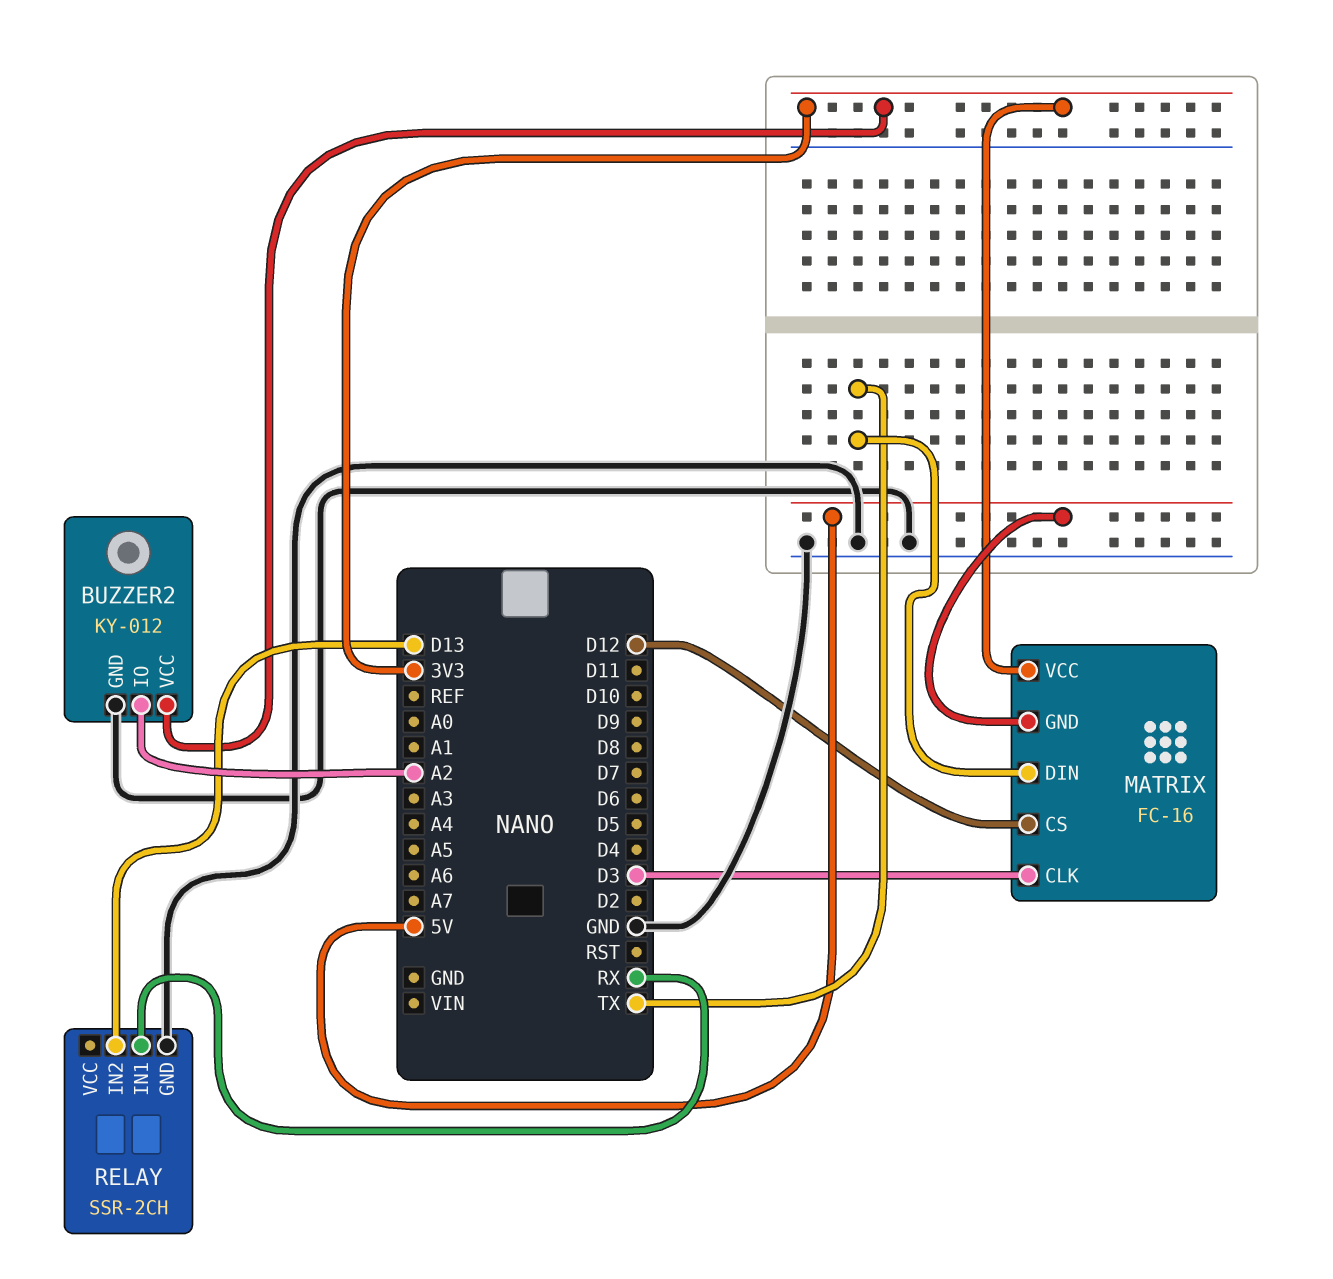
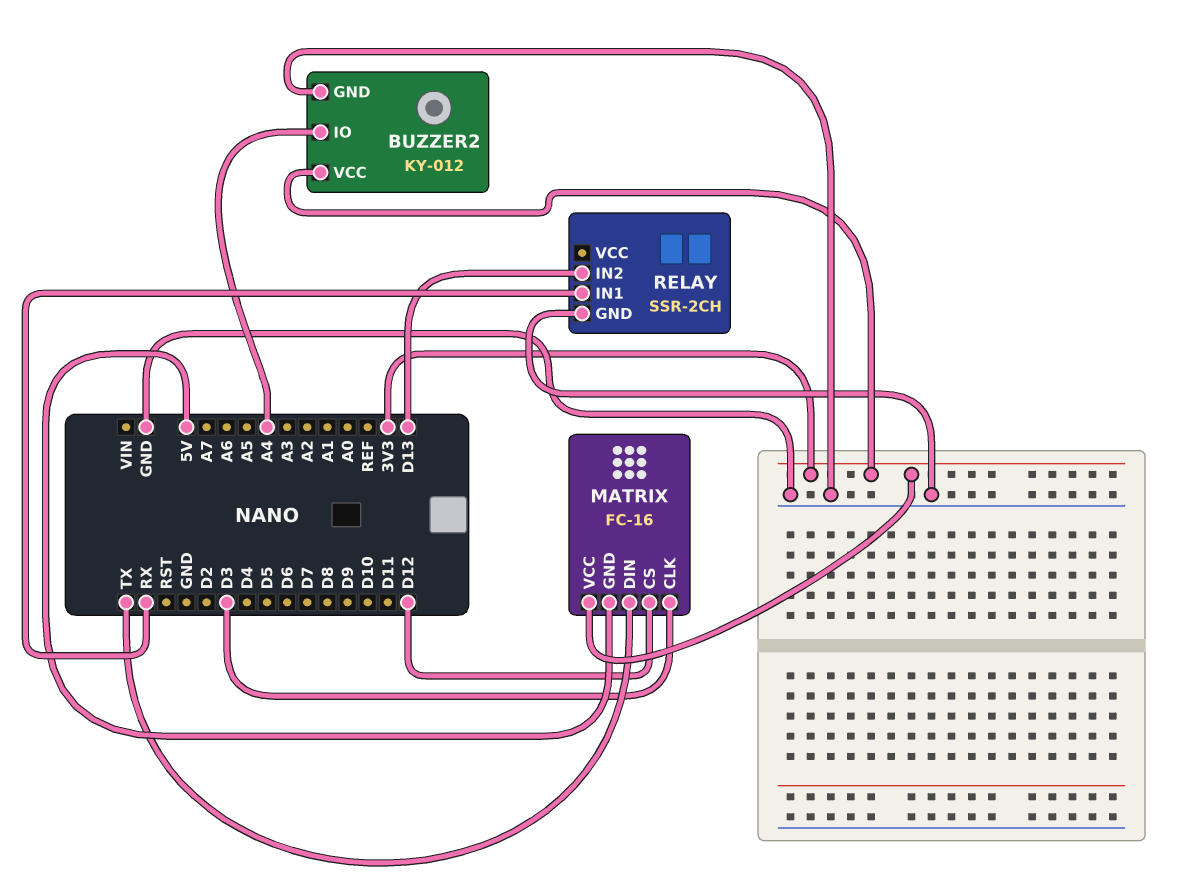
BUZZER2 pin IO: A2 -> A4

